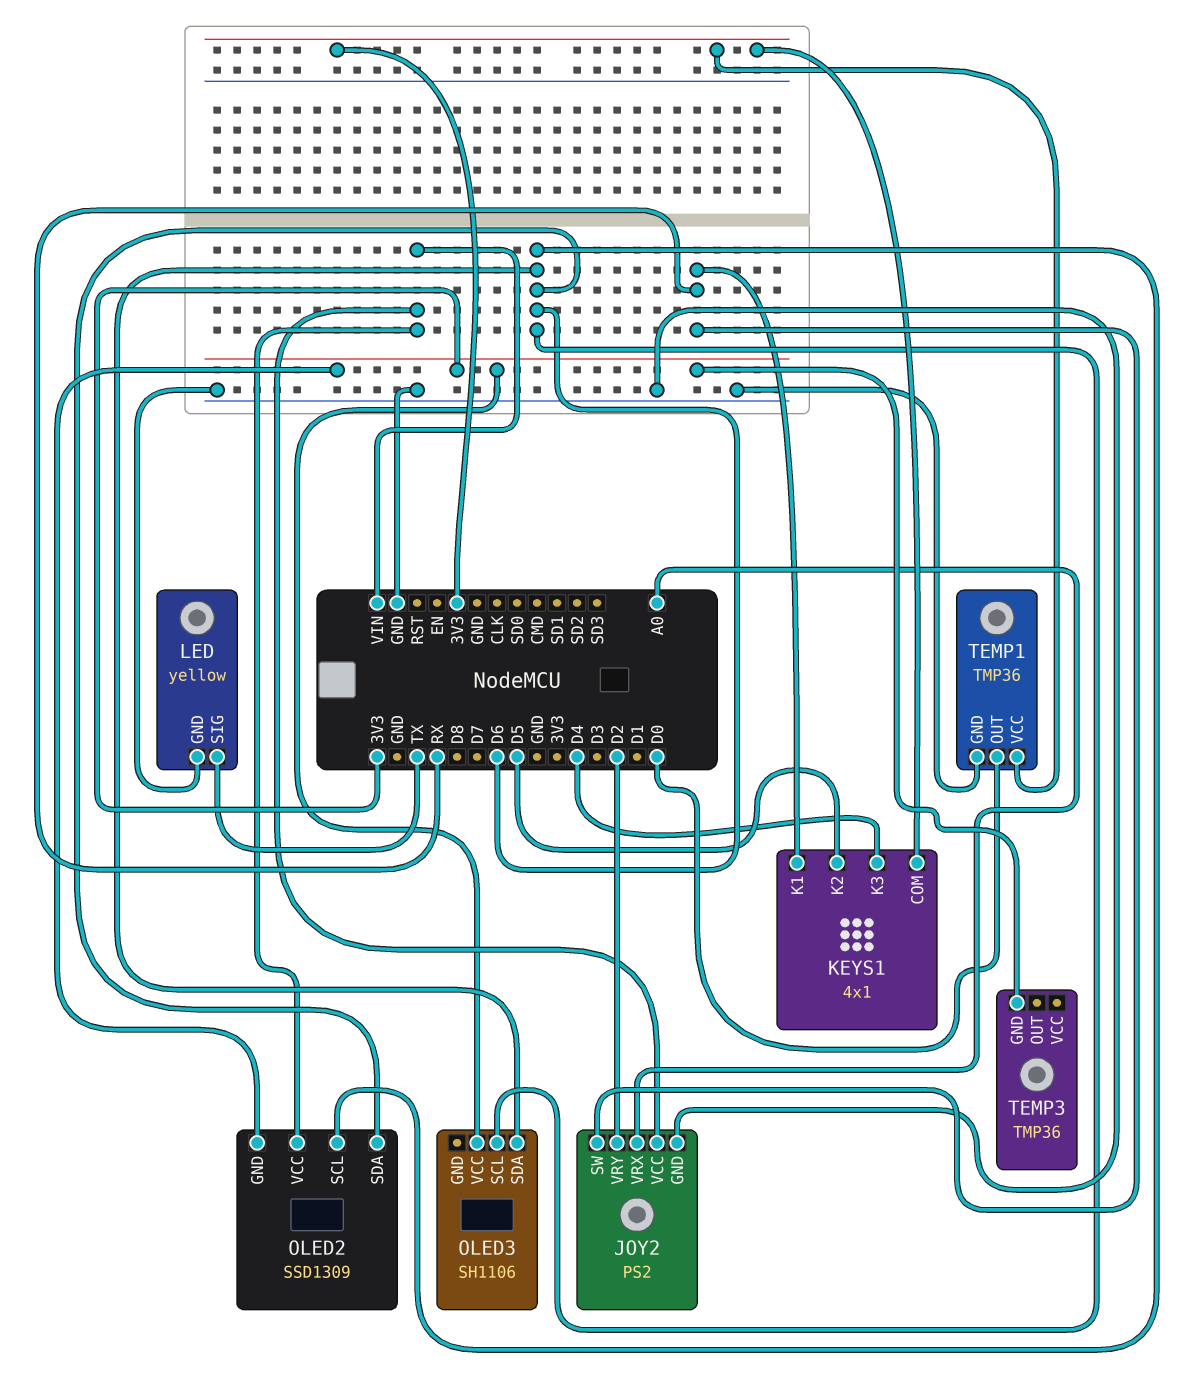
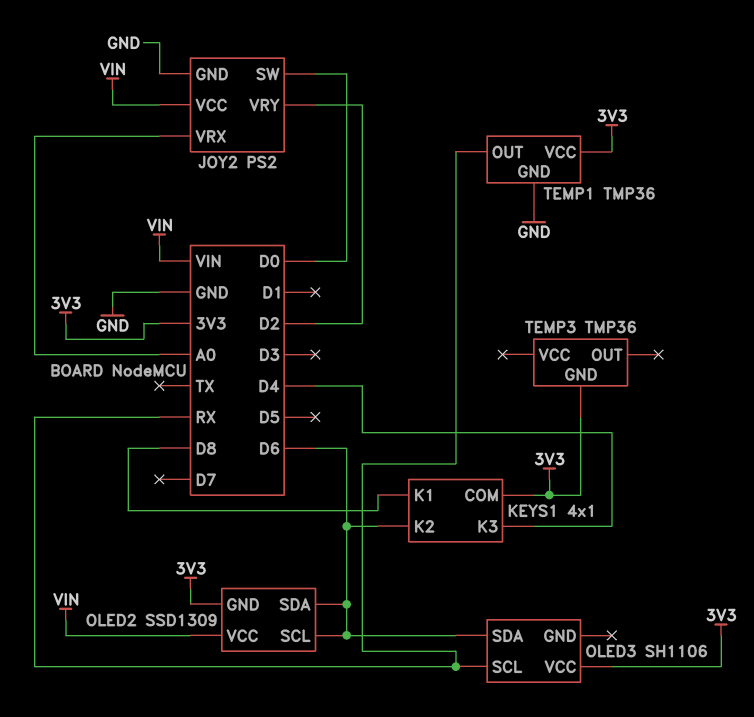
JOY2 pin SW: RX -> D0
KEYS1 pin K1: RX -> D8
KEYS1 pin K2: D5 -> D6
LED: yellow -> none
LED pin GND: GND -> none
LED pin SIG: TX -> none
OLED3 pin SCL: D6 -> RX
TEMP1 pin OUT: D0 -> RX

